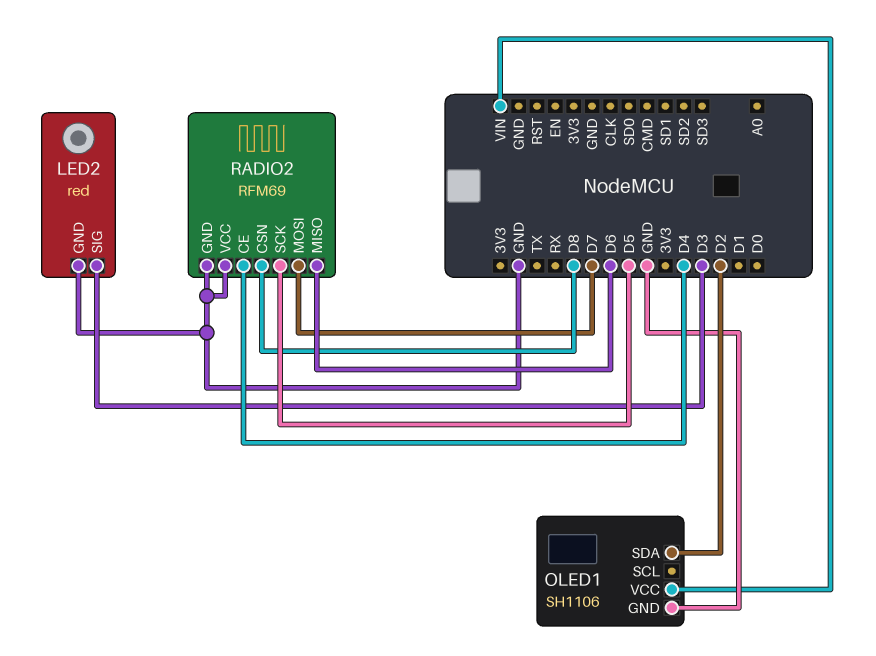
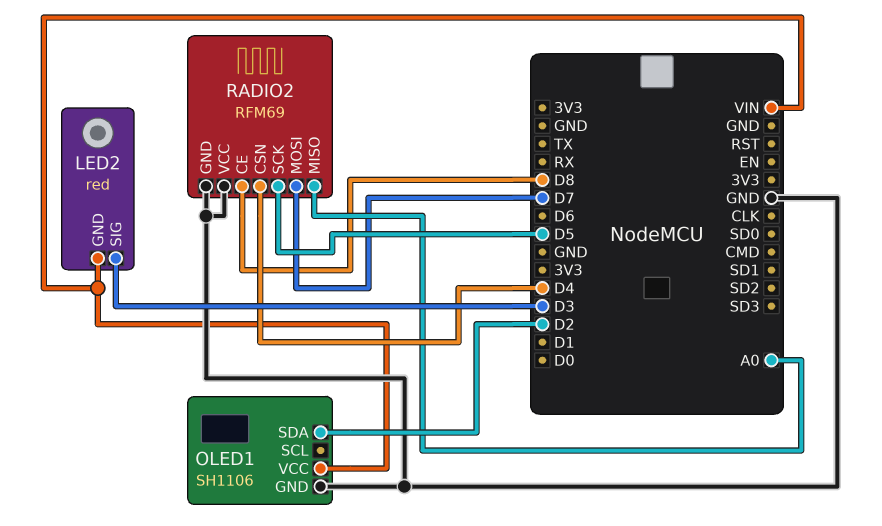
LED2 pin GND: GND -> VIN
RADIO2 pin CE: D4 -> D8
RADIO2 pin CSN: D8 -> D4
RADIO2 pin MISO: D6 -> A0

